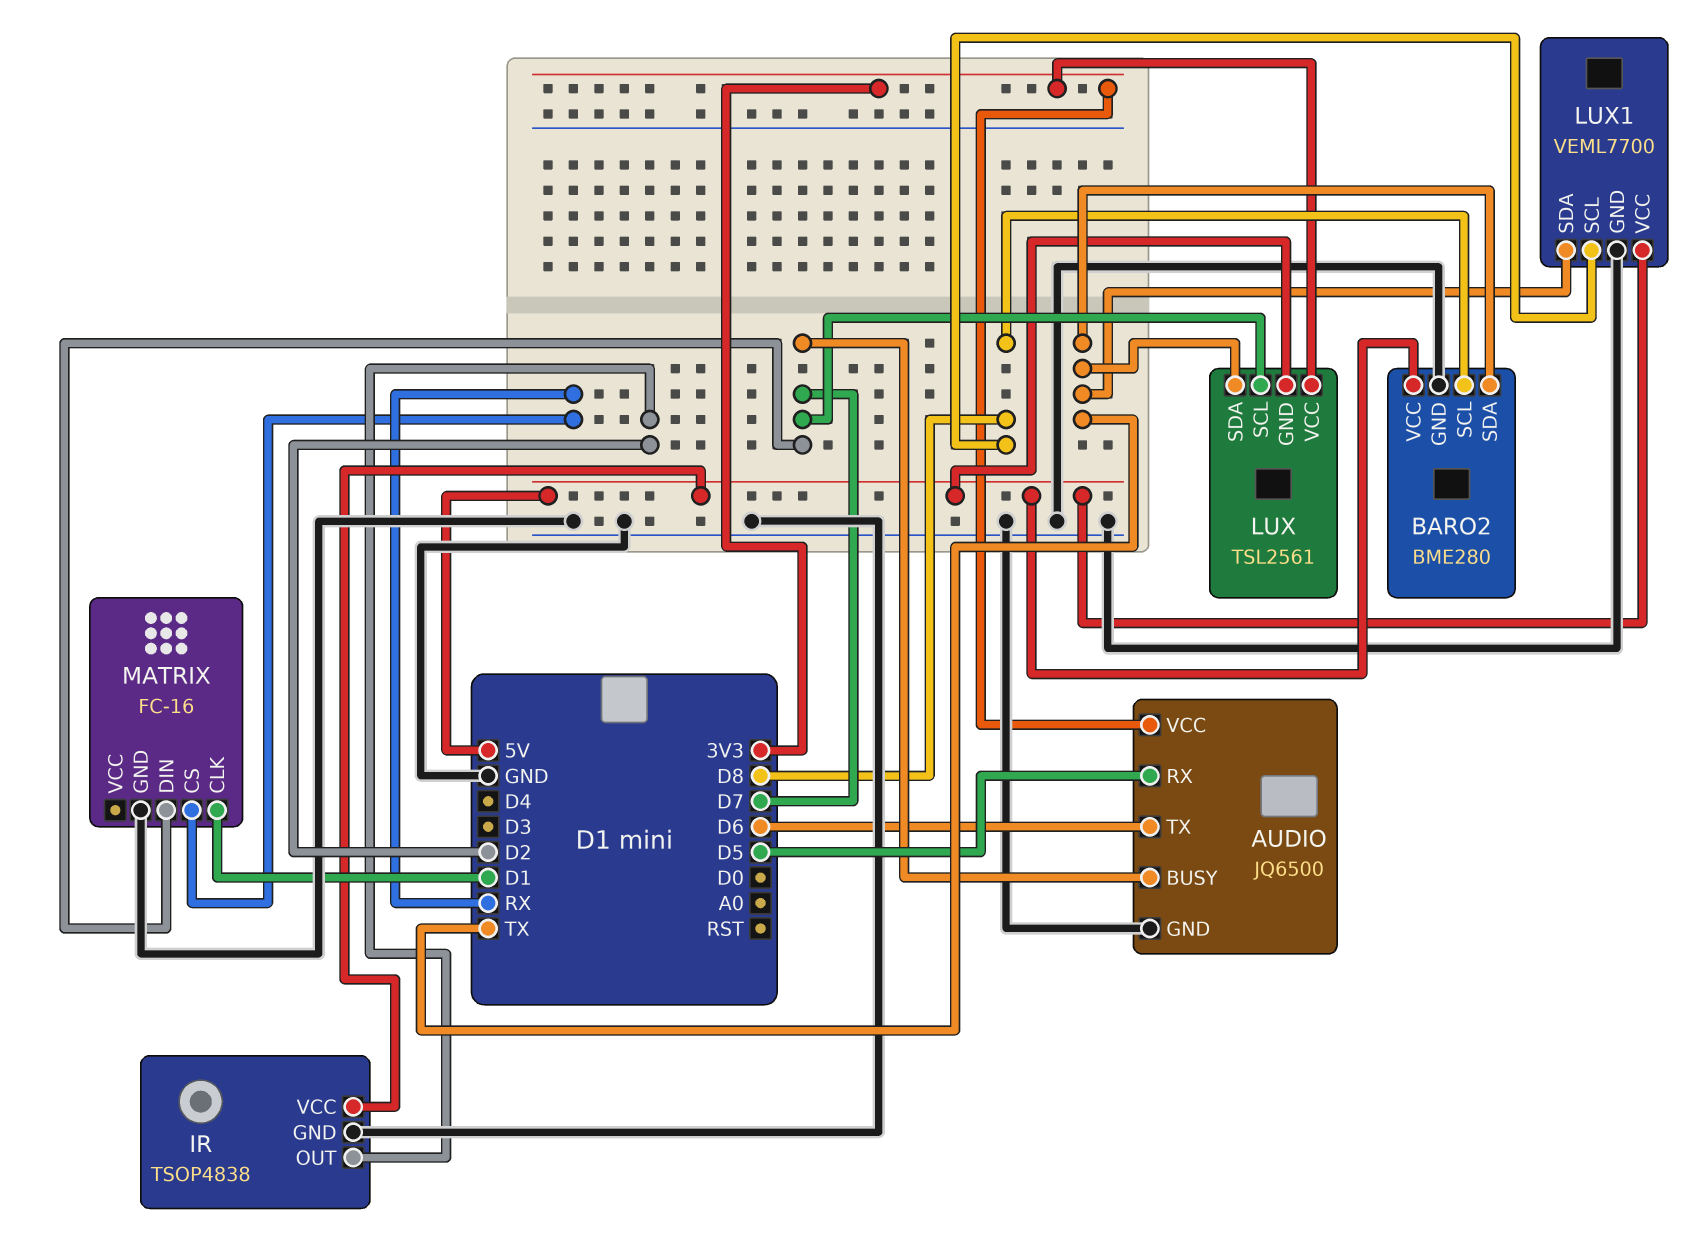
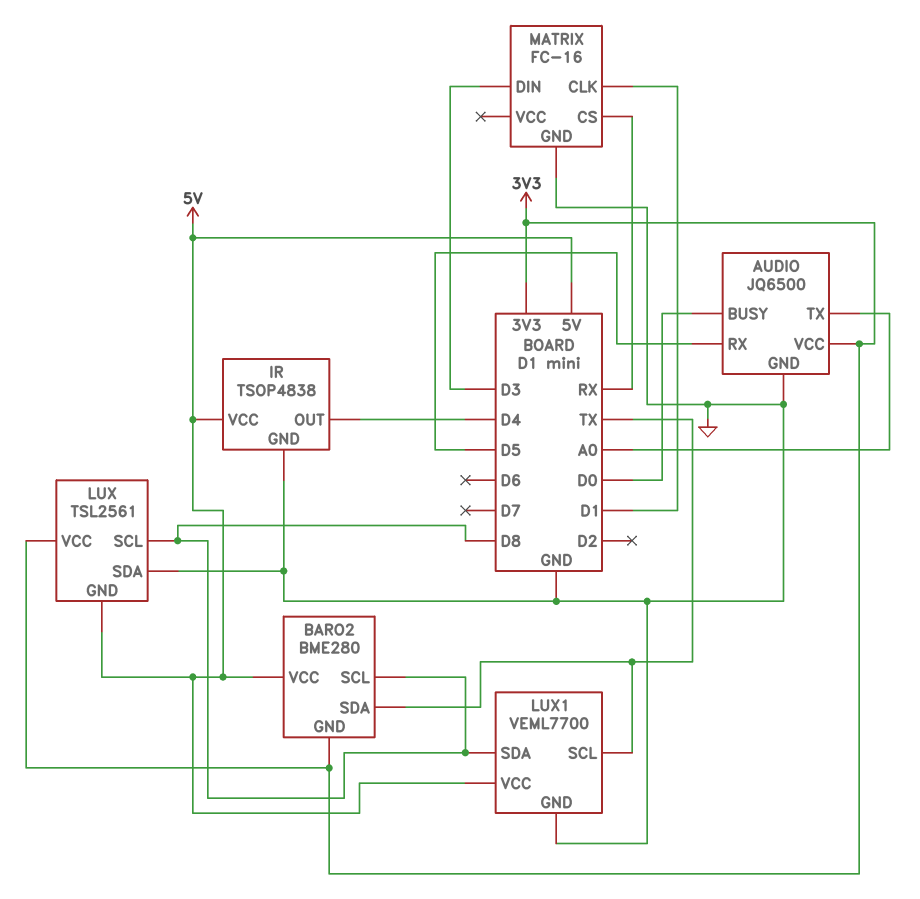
AUDIO pin BUSY: D7 -> D0
AUDIO pin TX: D6 -> A0
BARO2 pin GND: GND -> 3V3
IR pin OUT: D2 -> D4
LUX pin SCL: D7 -> D8
LUX pin SDA: TX -> GND
LUX1 pin SCL: D8 -> TX
LUX1 pin SDA: TX -> D8
MATRIX pin DIN: D7 -> D3

